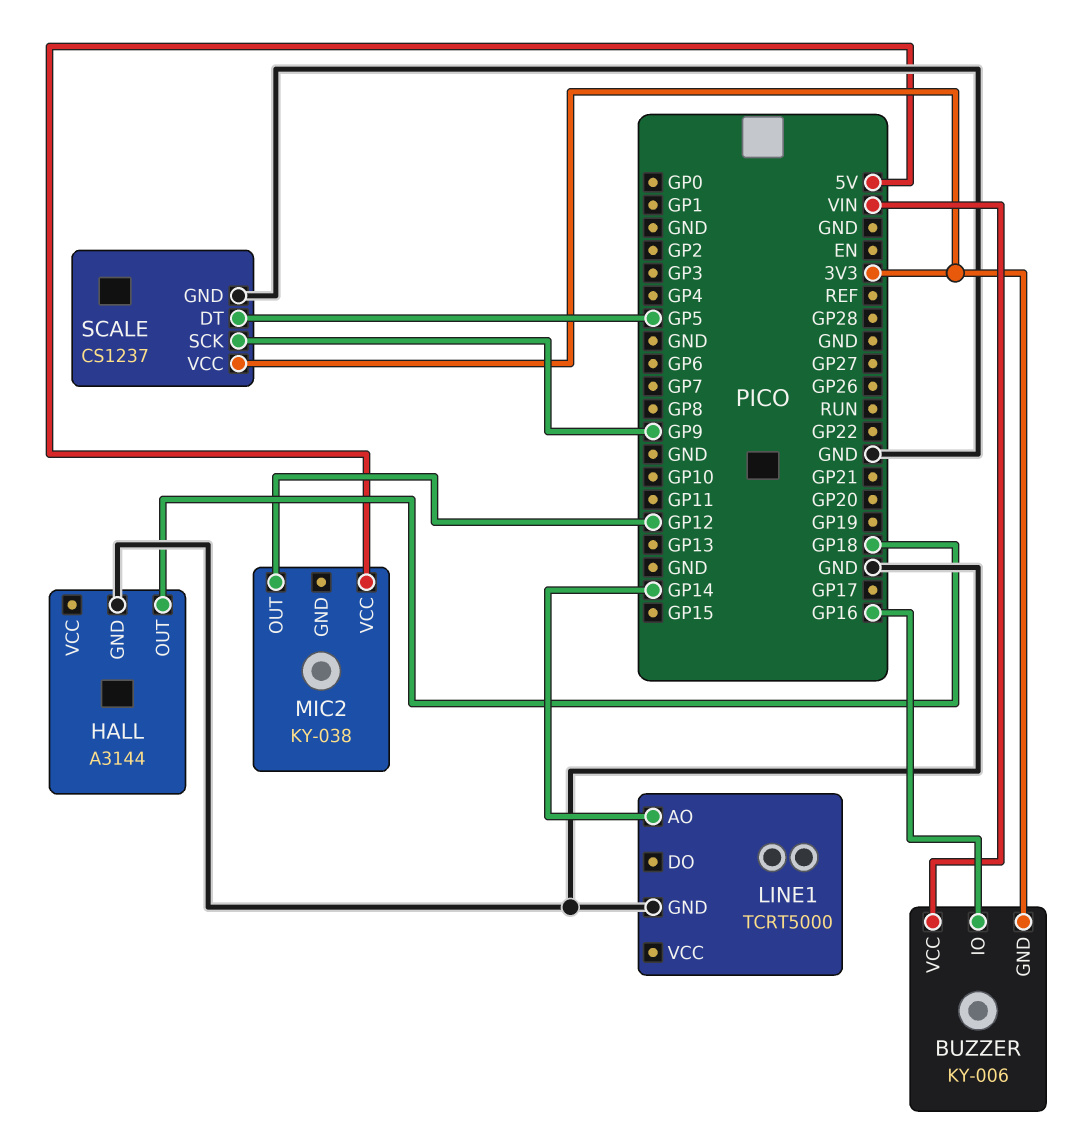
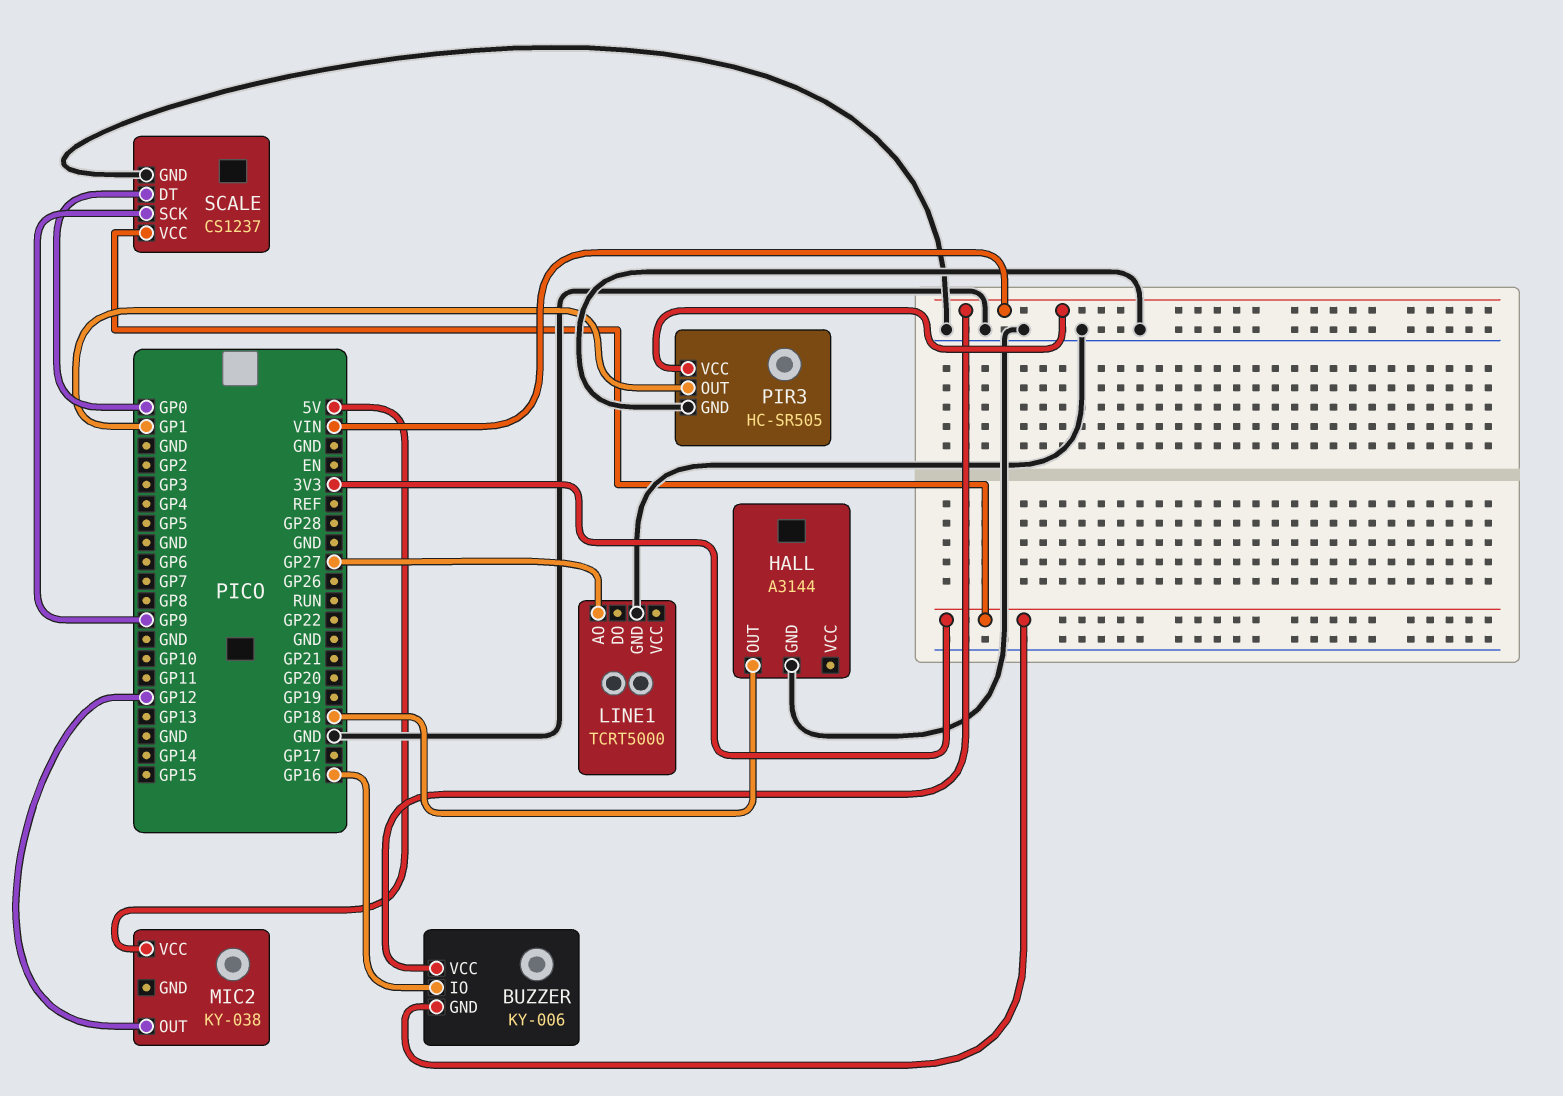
LINE1 pin AO: GP14 -> GP27
PIR3: none -> HC-SR505
PIR3 pin GND: none -> GND
PIR3 pin OUT: none -> GP1
PIR3 pin VCC: none -> VIN
SCALE pin DT: GP5 -> GP0

